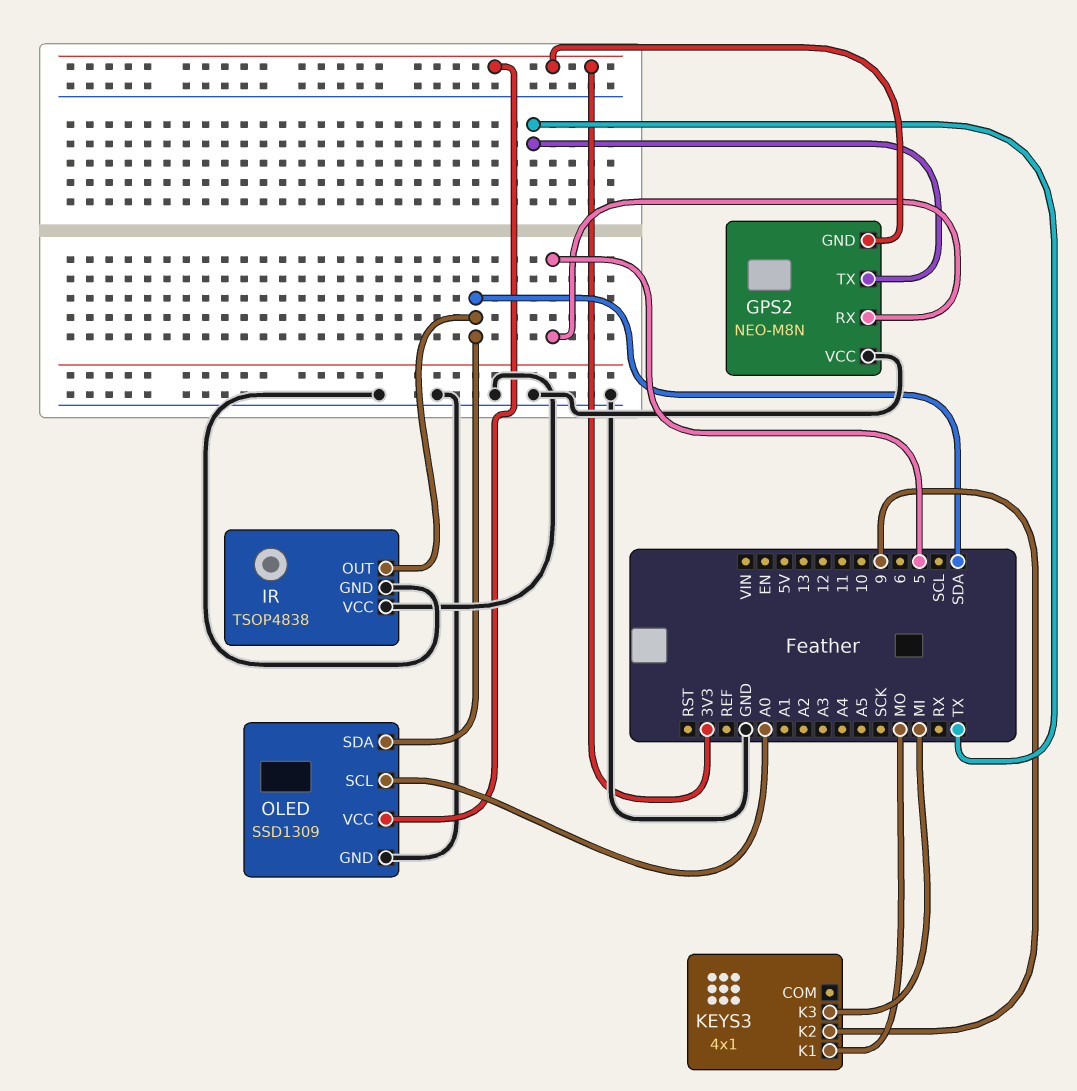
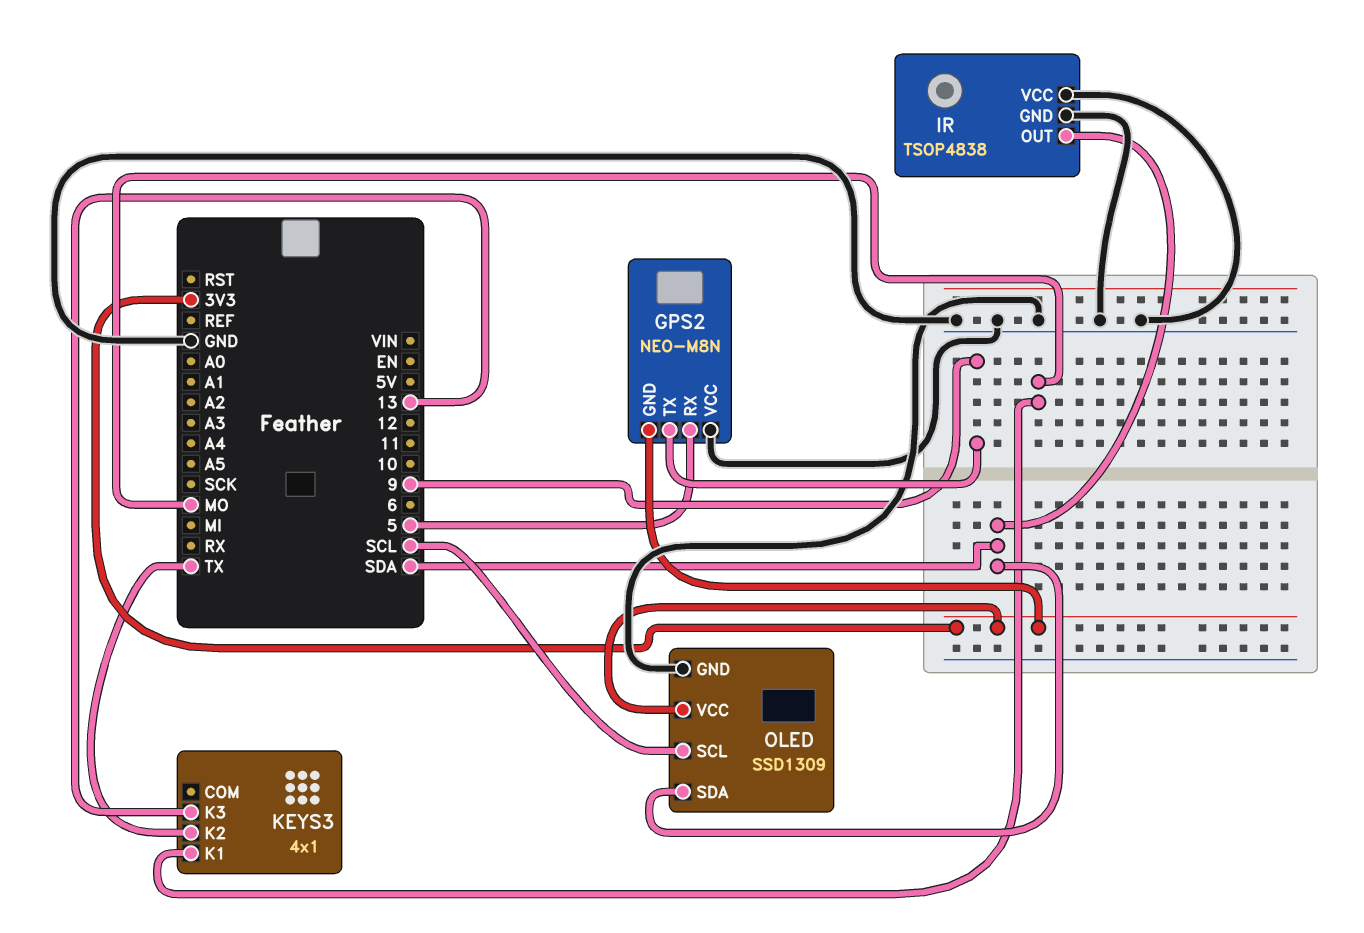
GPS2 pin TX: TX -> 9
KEYS3 pin K2: 9 -> TX
KEYS3 pin K3: MI -> 13
OLED pin SCL: A0 -> SCL

